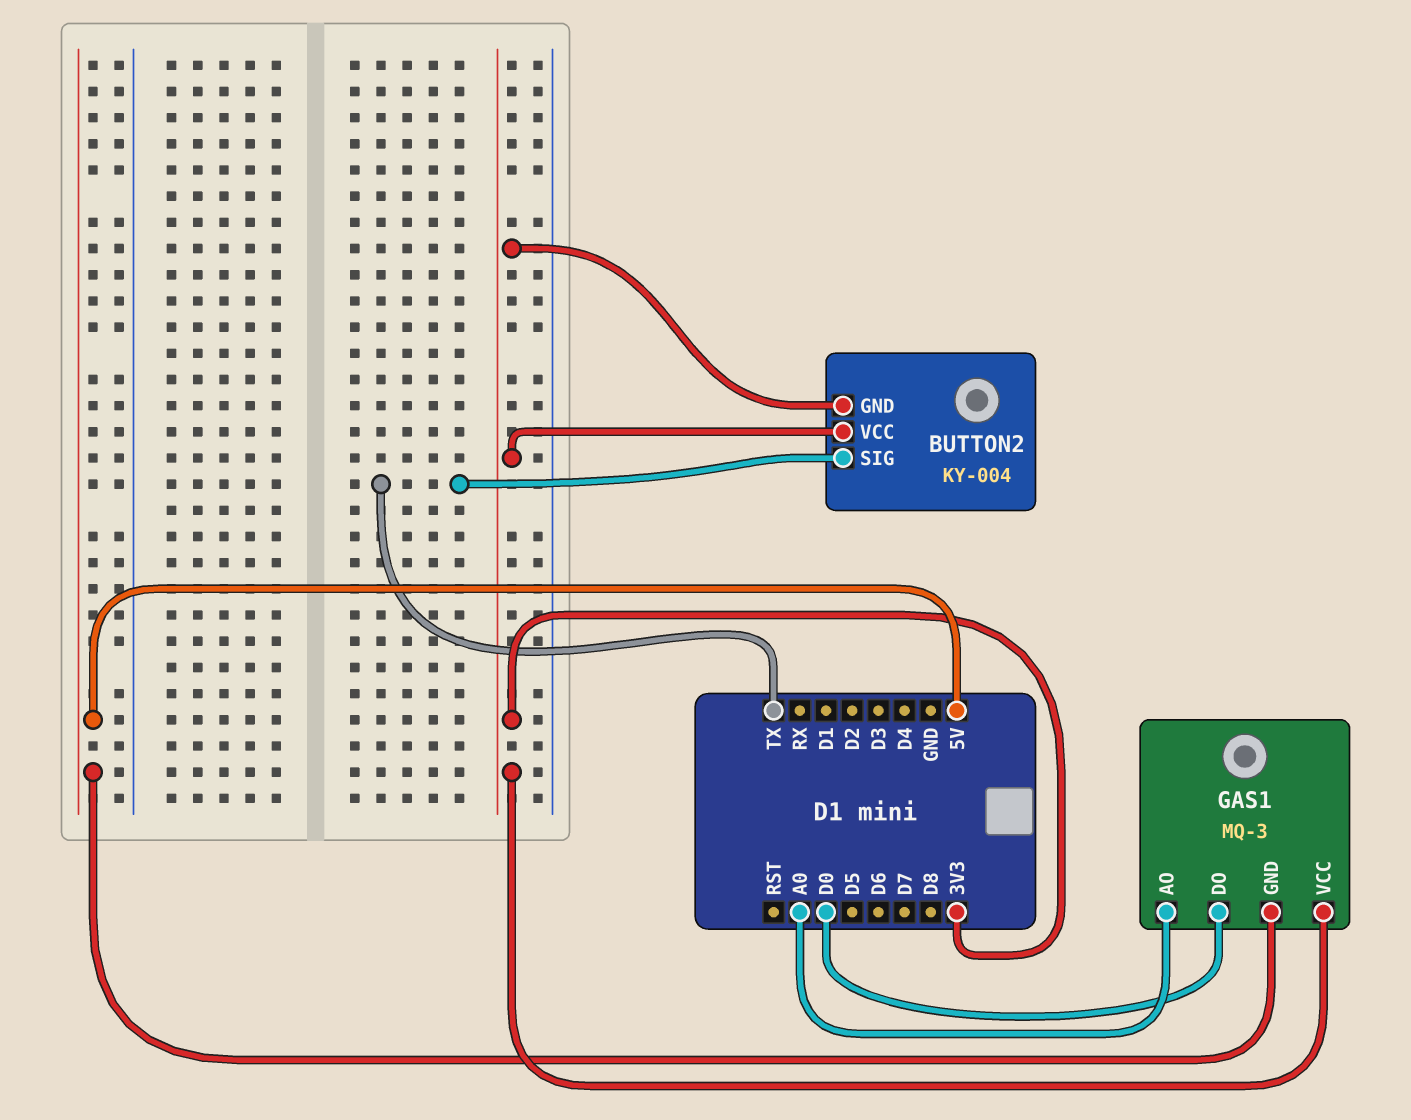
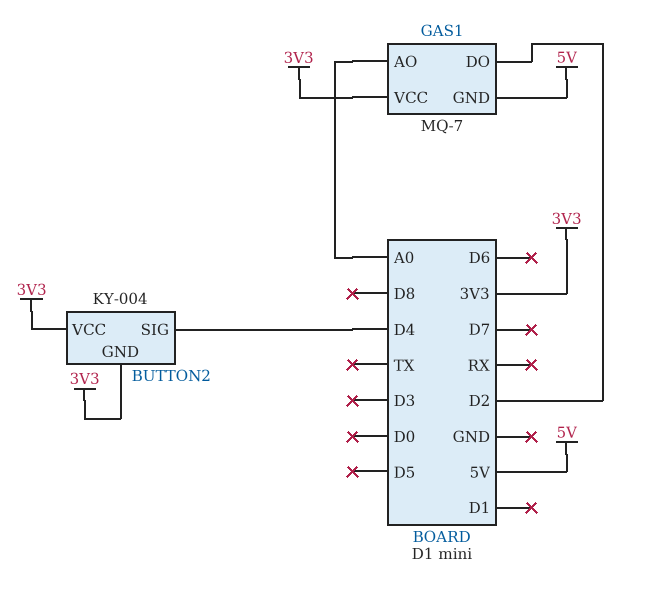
BUTTON2 pin SIG: TX -> D4
GAS1: MQ-3 -> MQ-7
GAS1 pin DO: D0 -> D2

